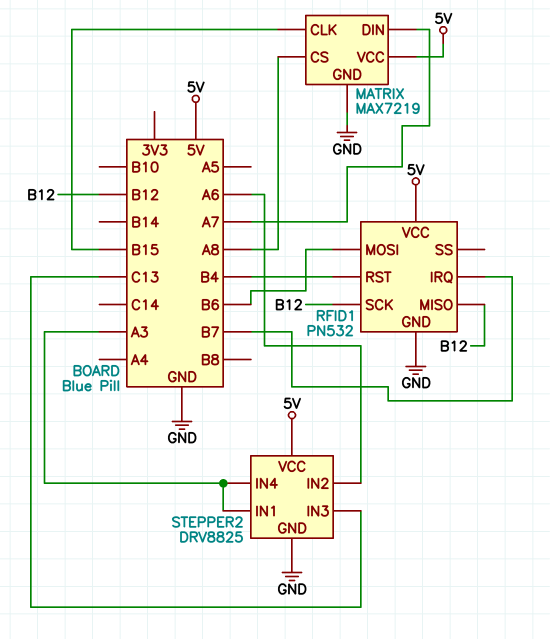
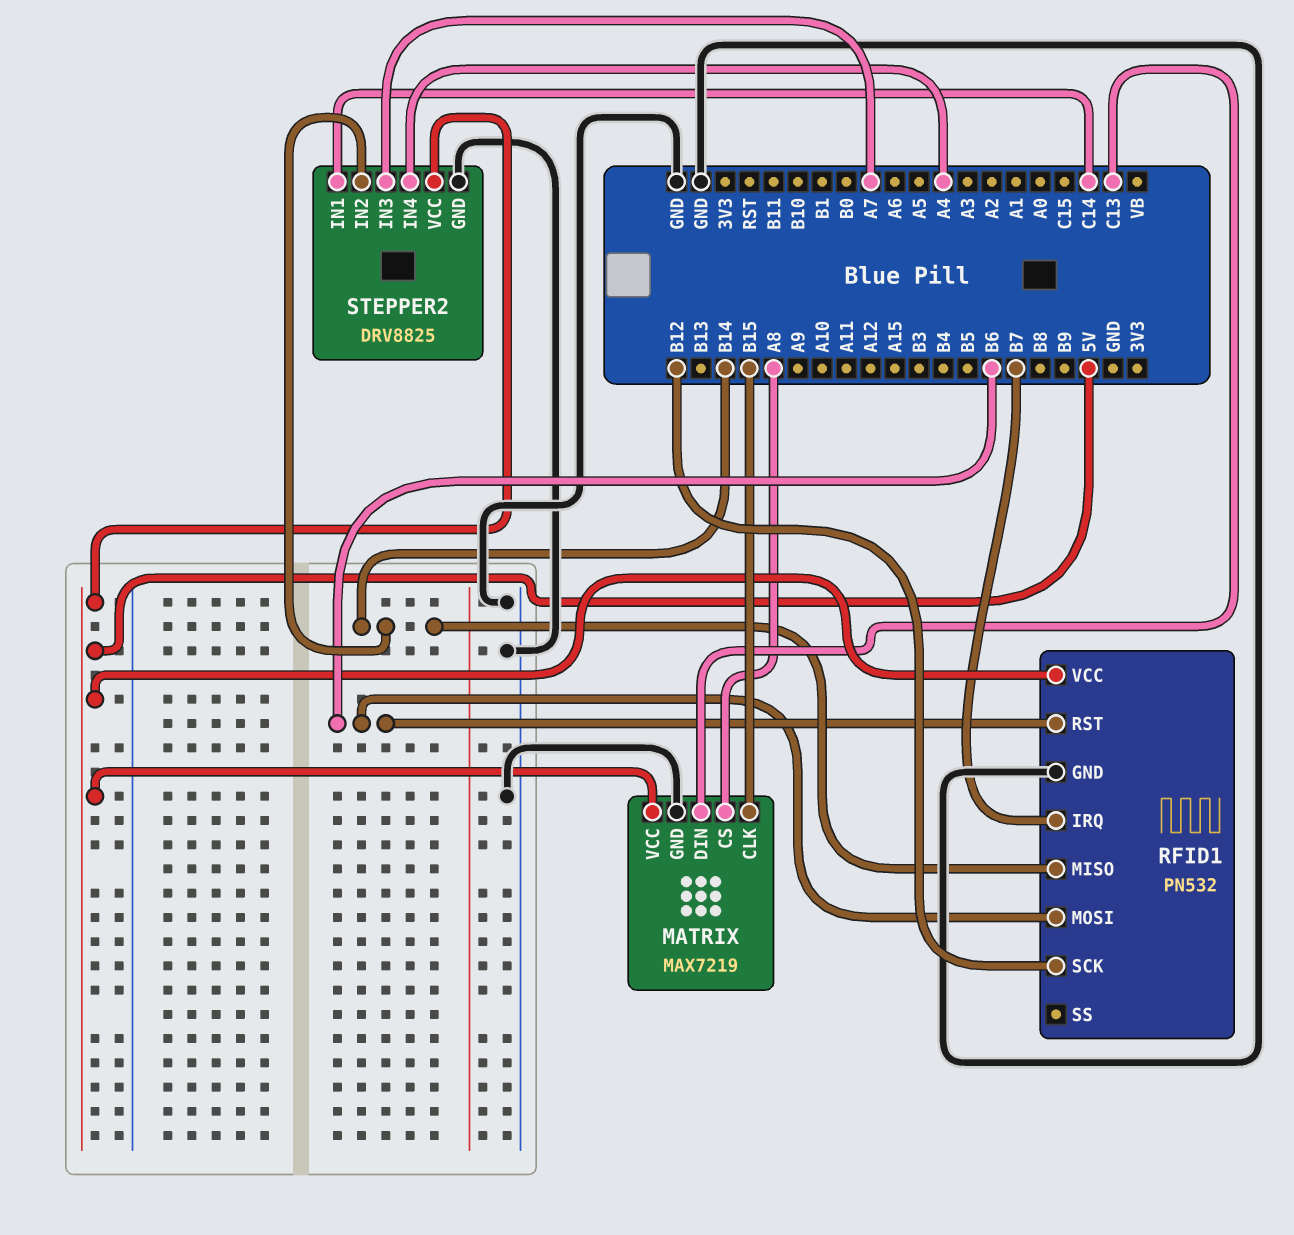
MATRIX pin DIN: A7 -> C13
RFID1 pin MISO: B12 -> B14
RFID1 pin RST: B4 -> B6
STEPPER2 pin IN1: A3 -> C14
STEPPER2 pin IN2: A6 -> B14
STEPPER2 pin IN3: C13 -> A7
STEPPER2 pin IN4: A3 -> A4

